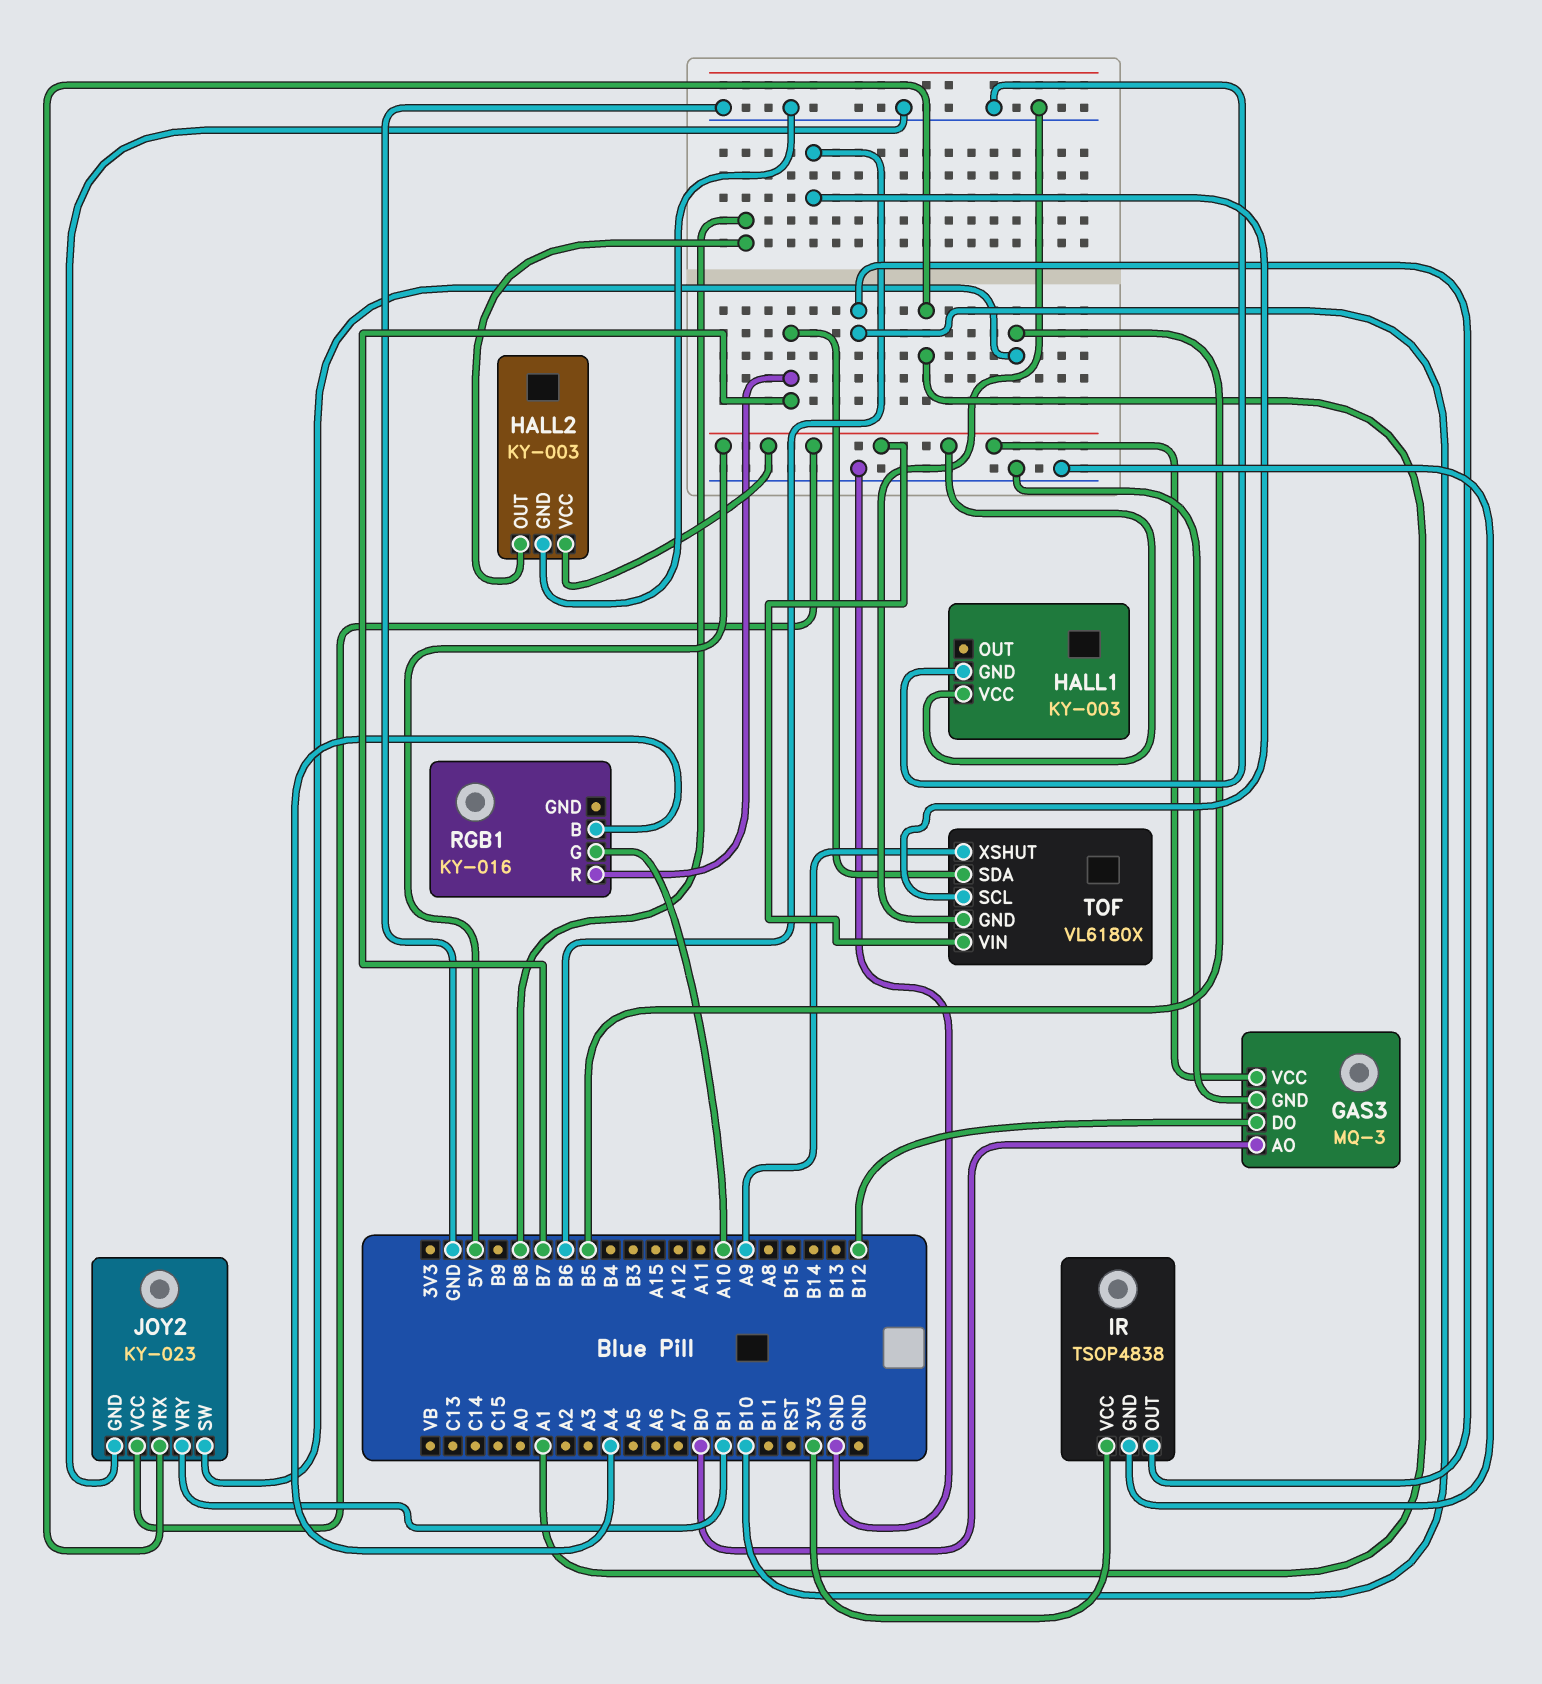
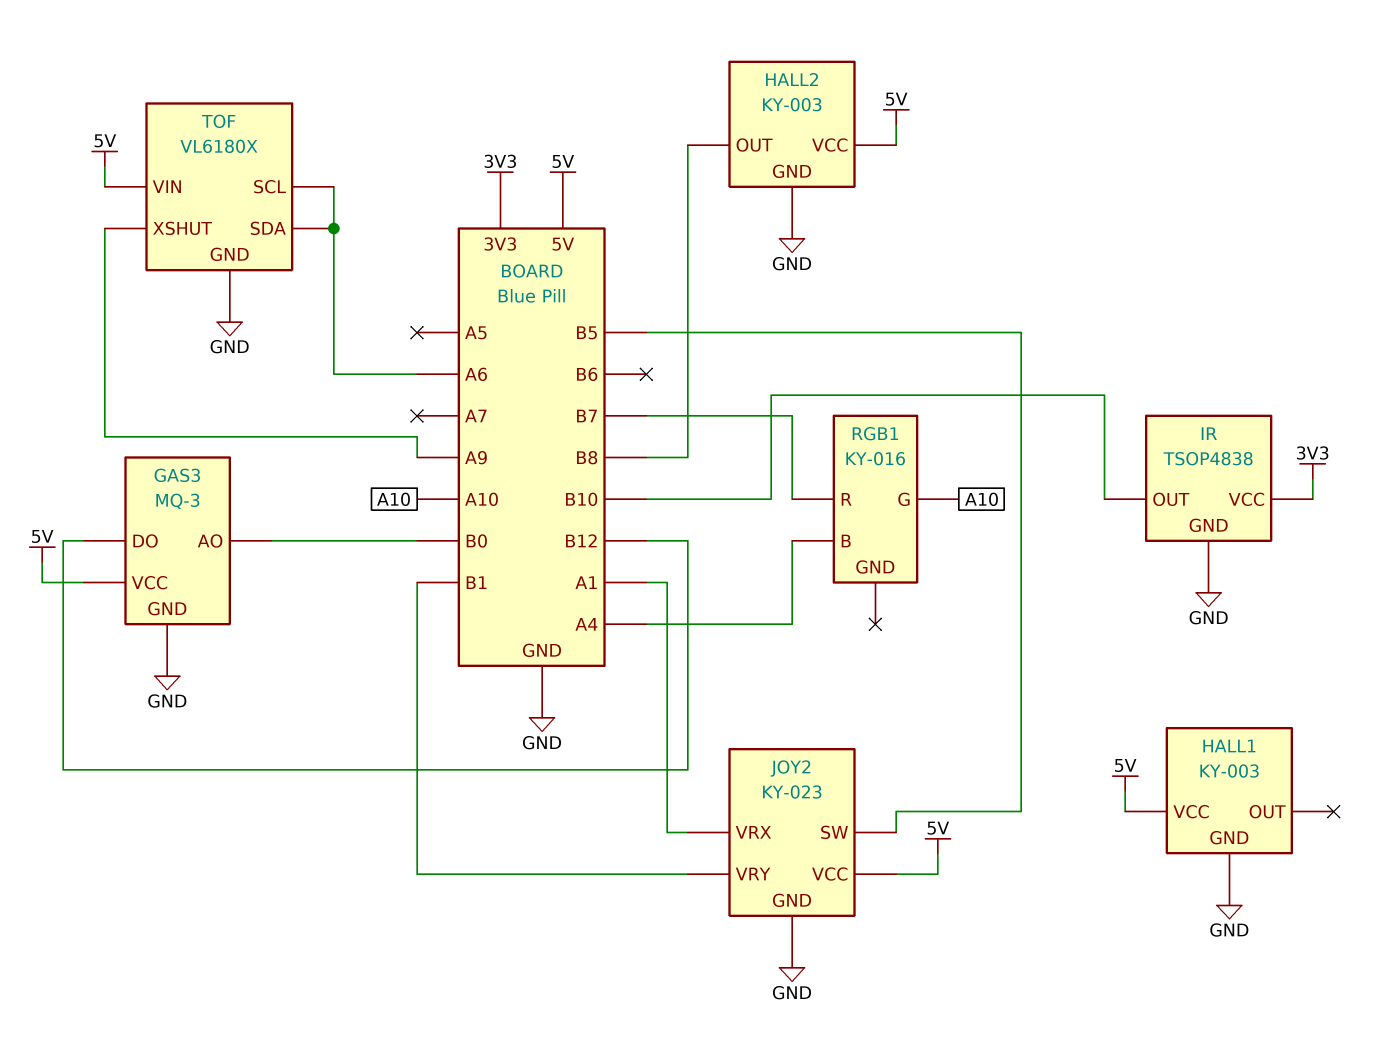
TOF pin SCL: B6 -> A6
TOF pin SDA: B7 -> A6

